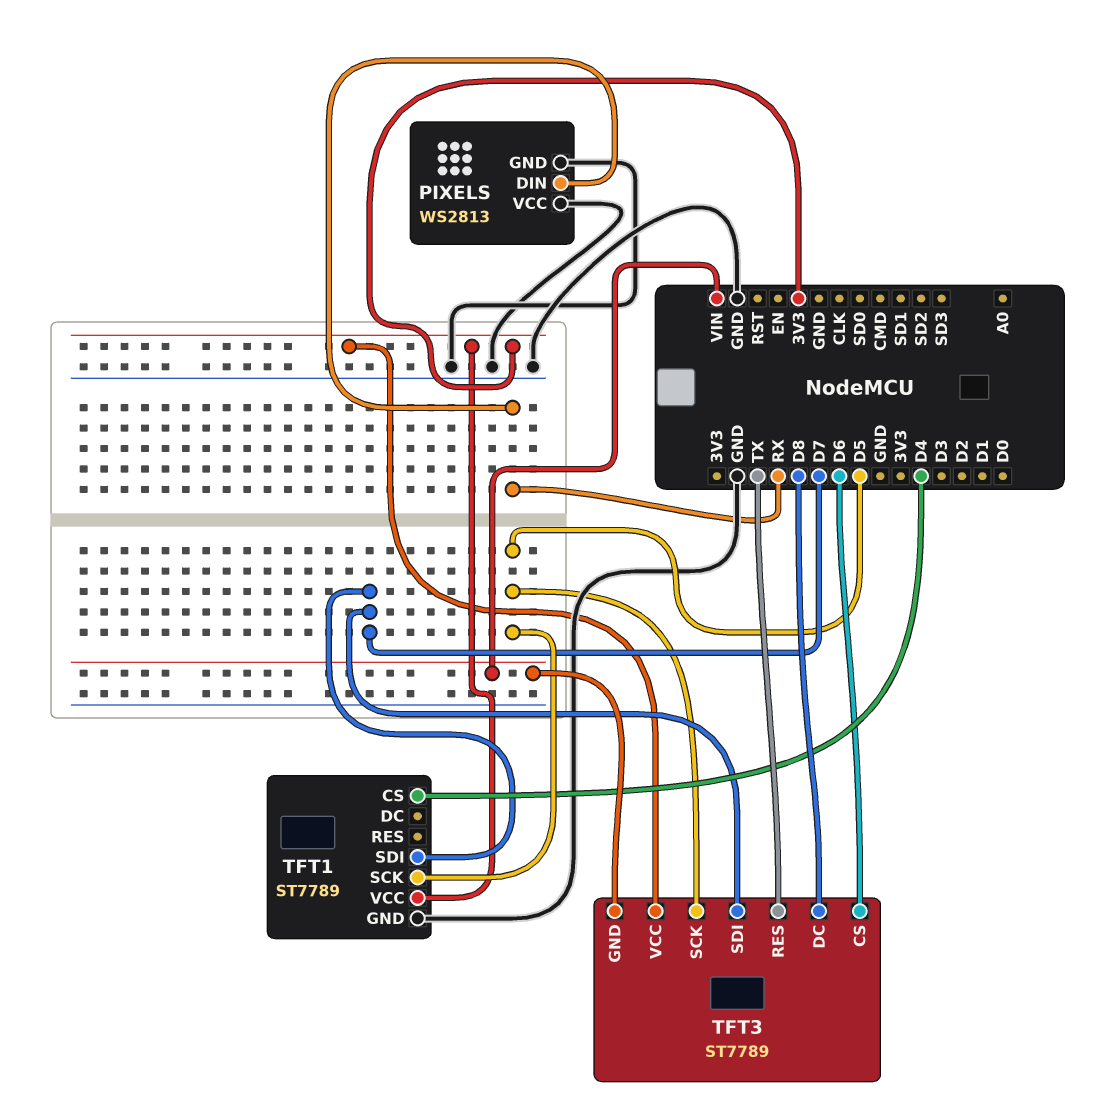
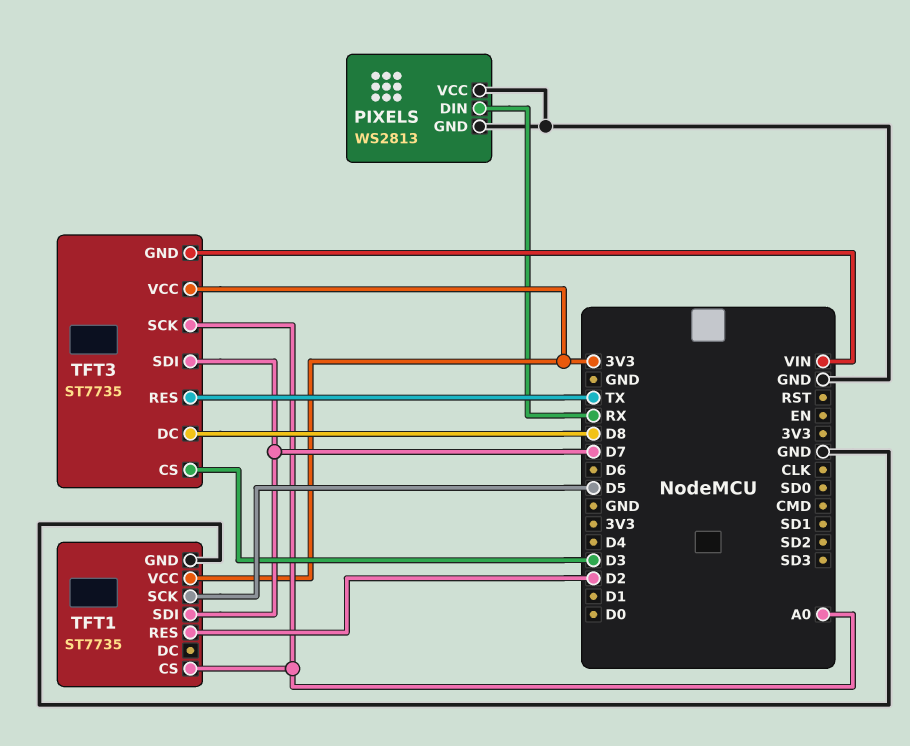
TFT1: ST7789 -> ST7735
TFT1 pin CS: D4 -> A0
TFT1 pin RES: none -> D2
TFT3: ST7789 -> ST7735
TFT3 pin CS: D6 -> D3
TFT3 pin SCK: D5 -> A0

